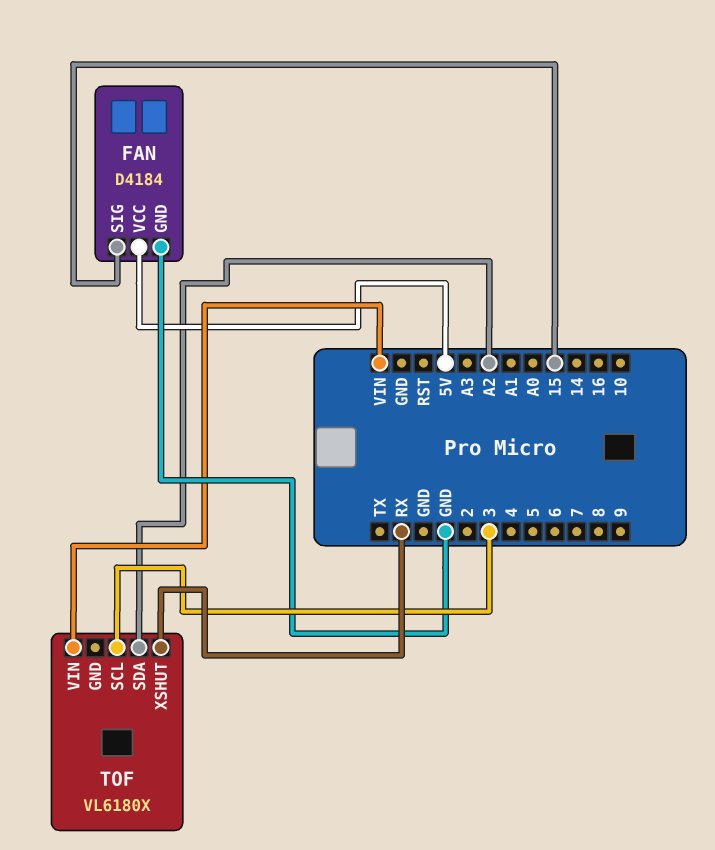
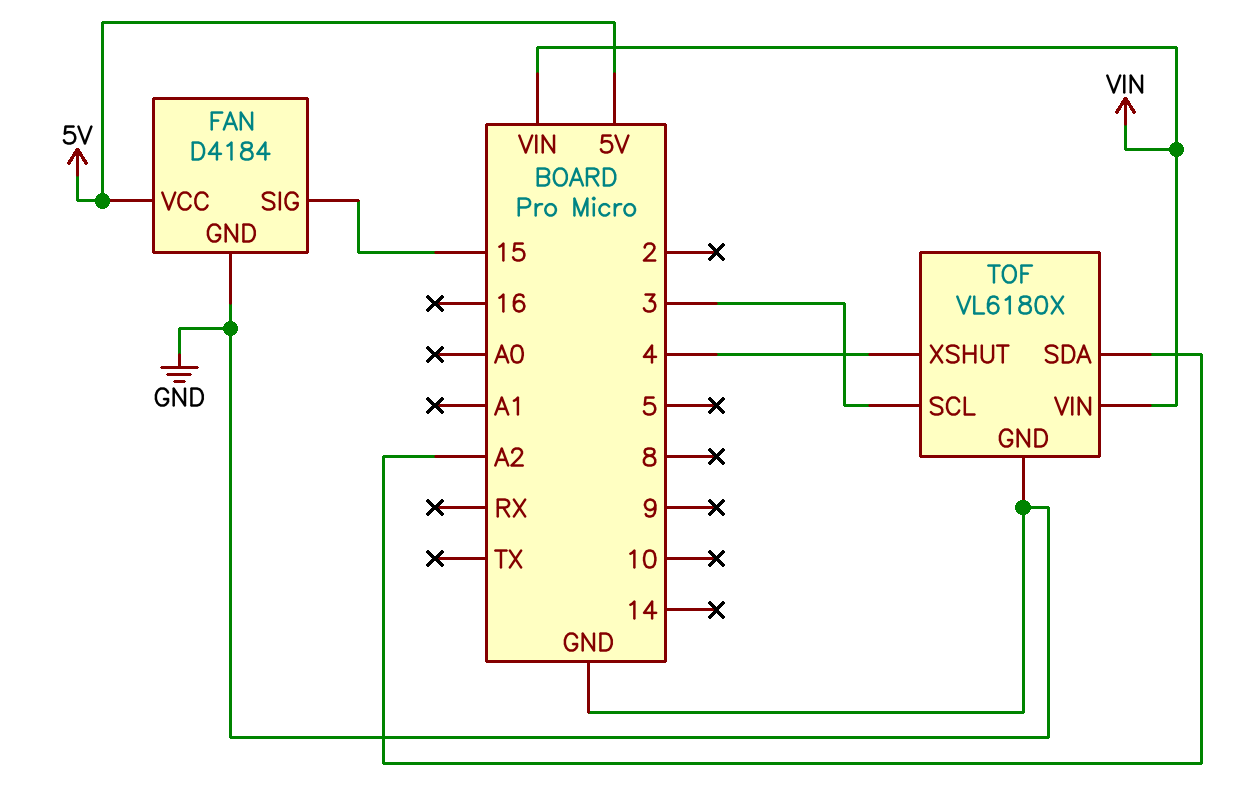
TOF pin GND: none -> GND
TOF pin XSHUT: RX -> 4

